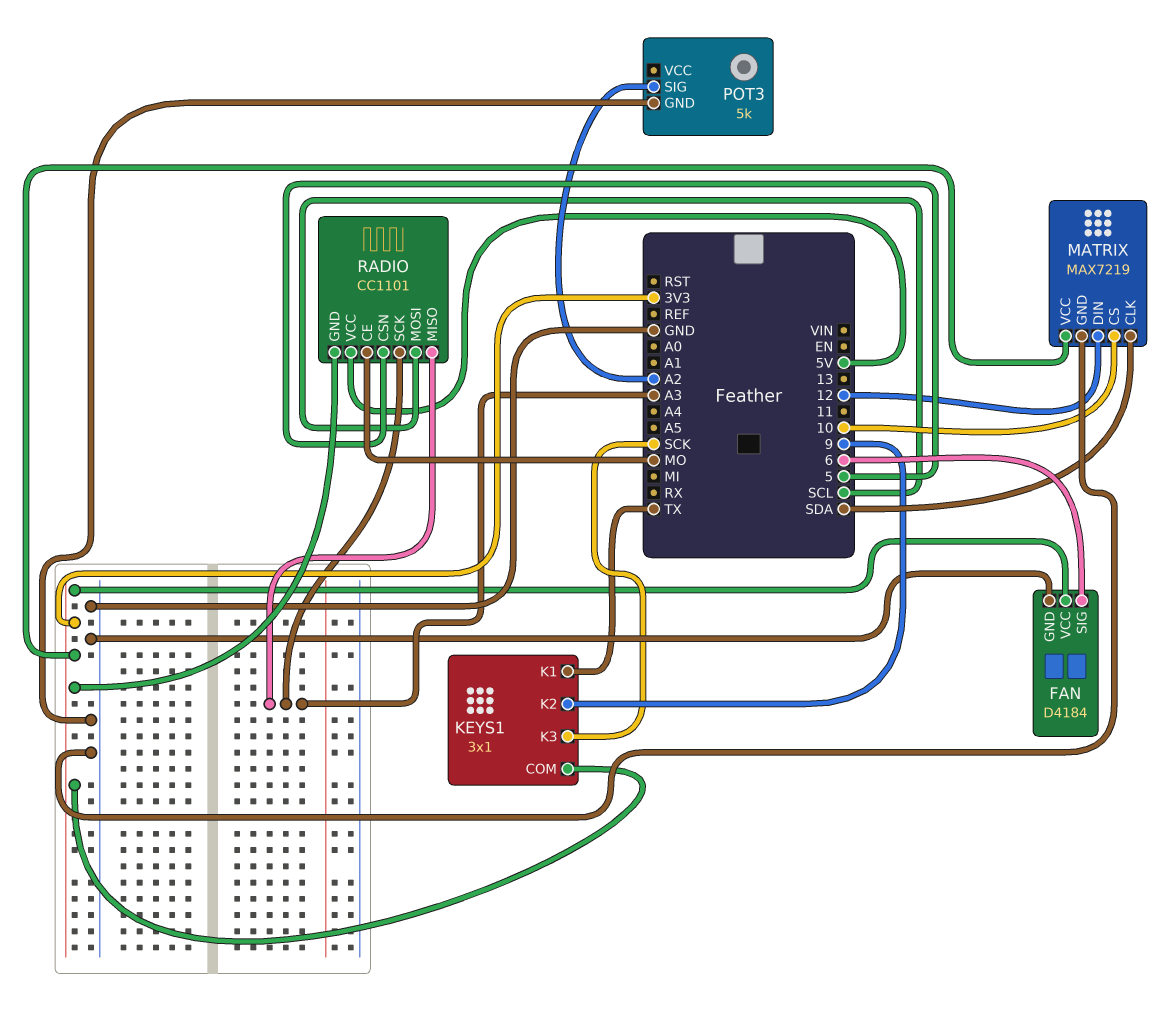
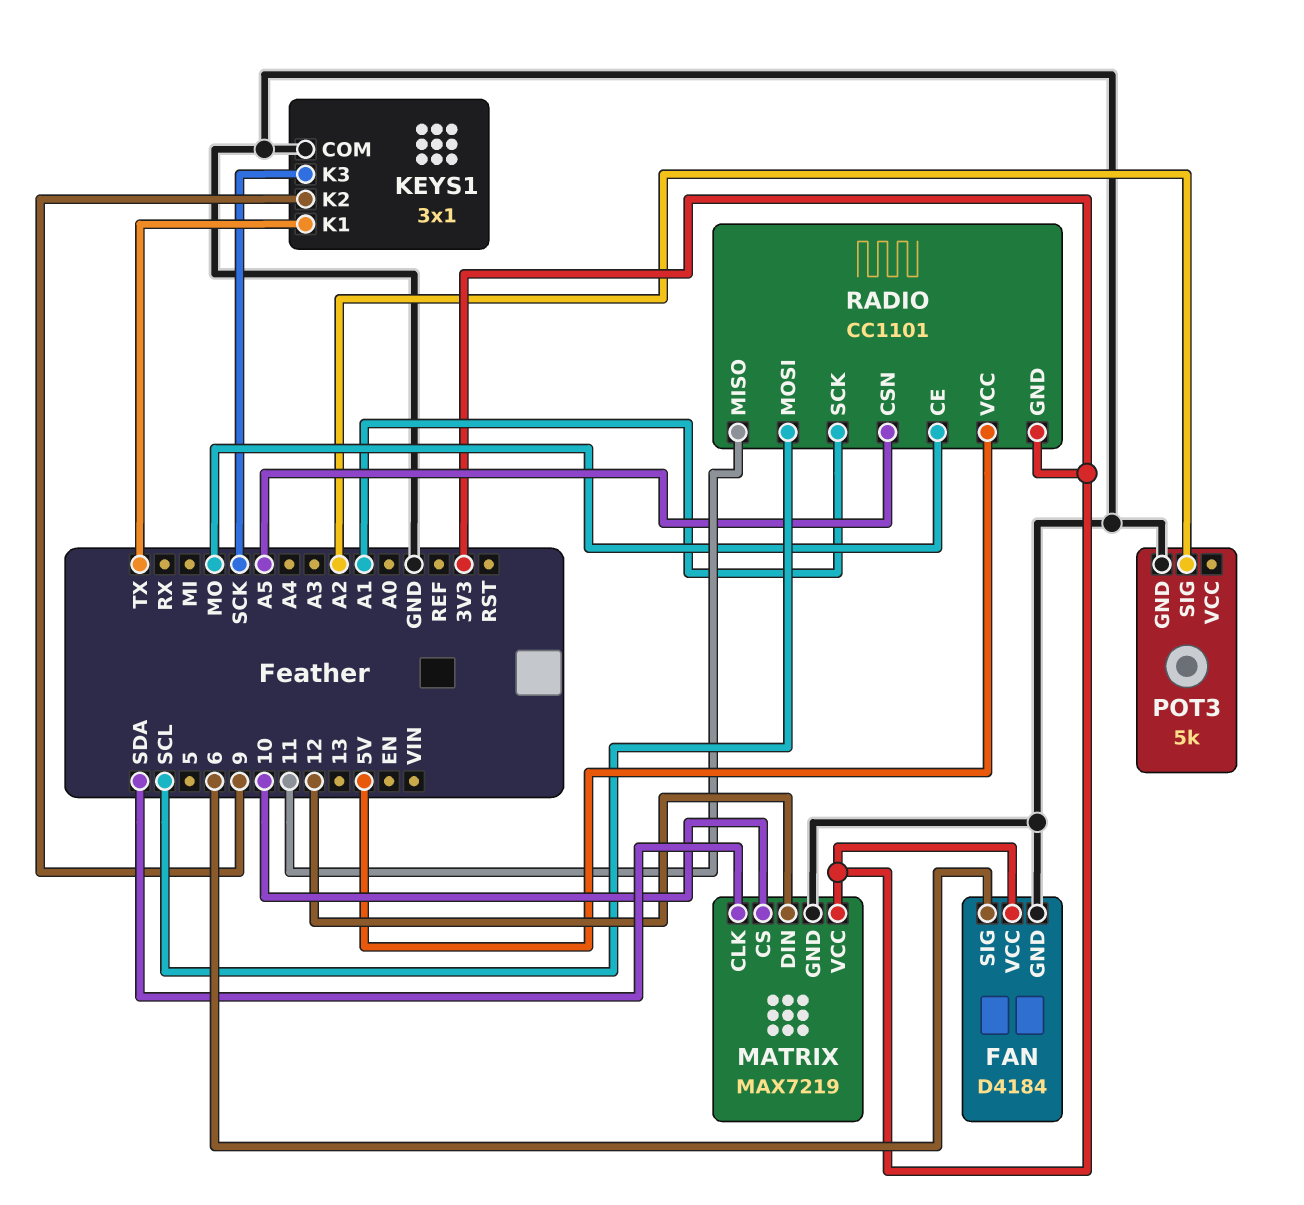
KEYS1 pin COM: 3V3 -> GND
RADIO pin CSN: 5 -> A5
RADIO pin MISO: A3 -> 11
RADIO pin SCK: A3 -> A1

